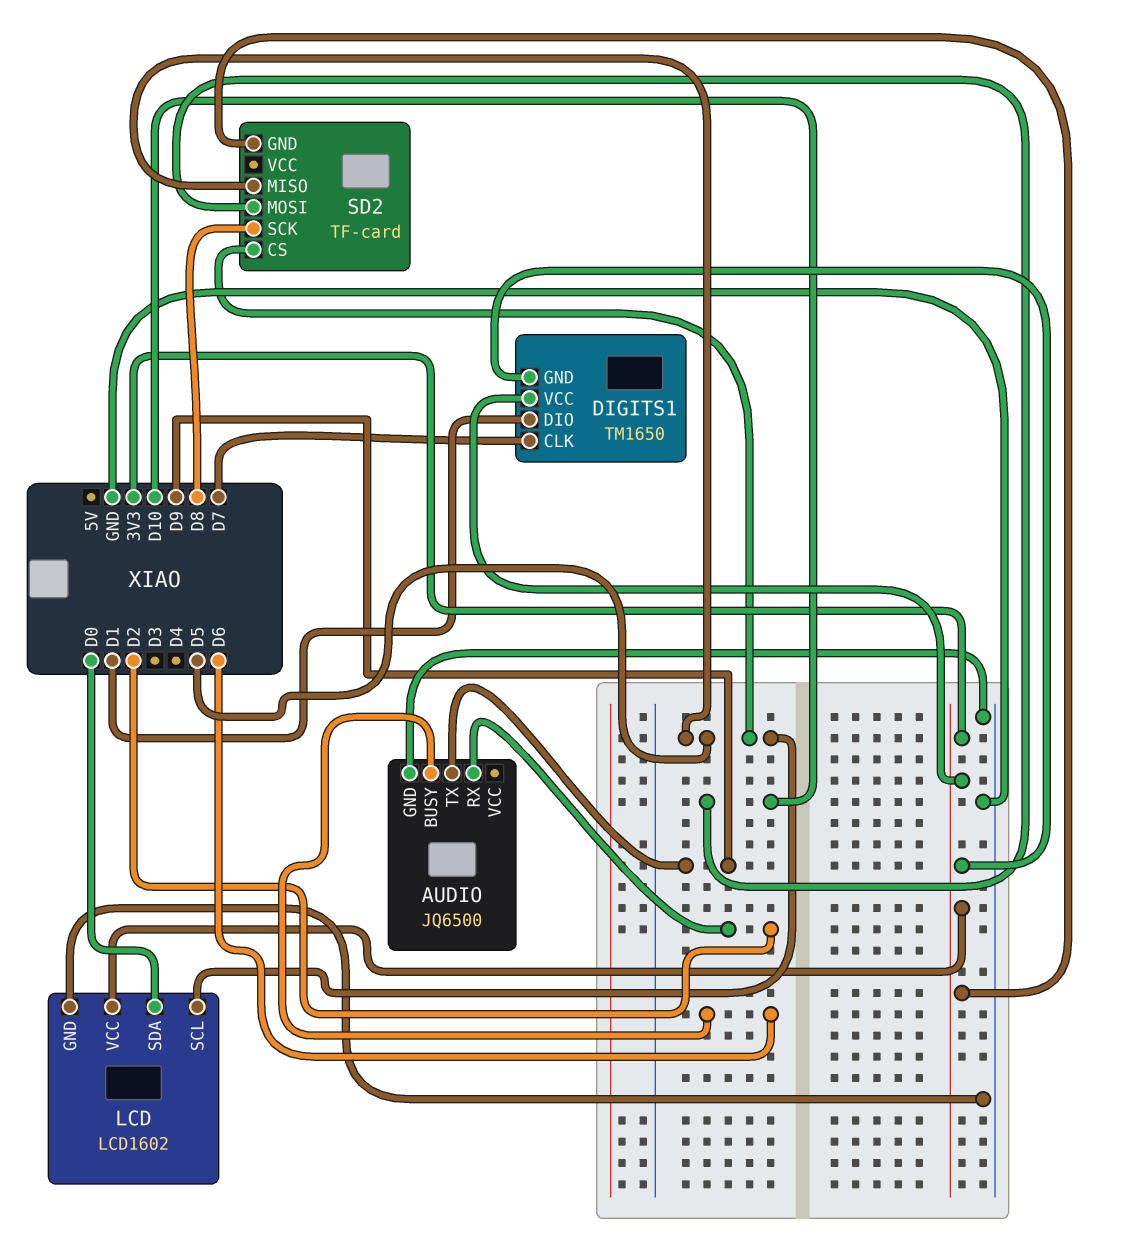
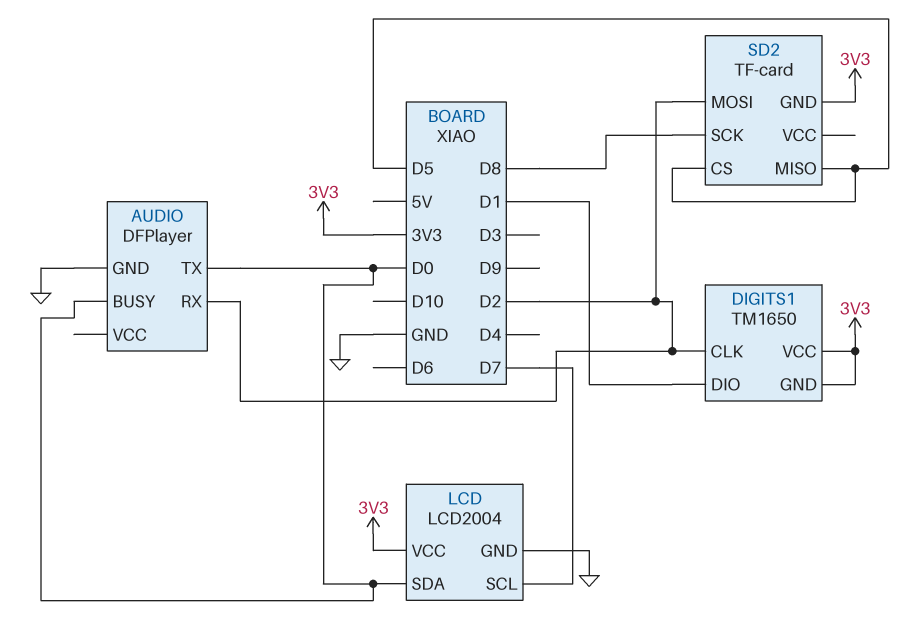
AUDIO: JQ6500 -> DFPlayer
AUDIO pin BUSY: D6 -> D0
AUDIO pin TX: D9 -> D0
DIGITS1 pin CLK: D7 -> D2
LCD: LCD1602 -> LCD2004
LCD pin SCL: D5 -> D7
SD2 pin MOSI: D10 -> D2

